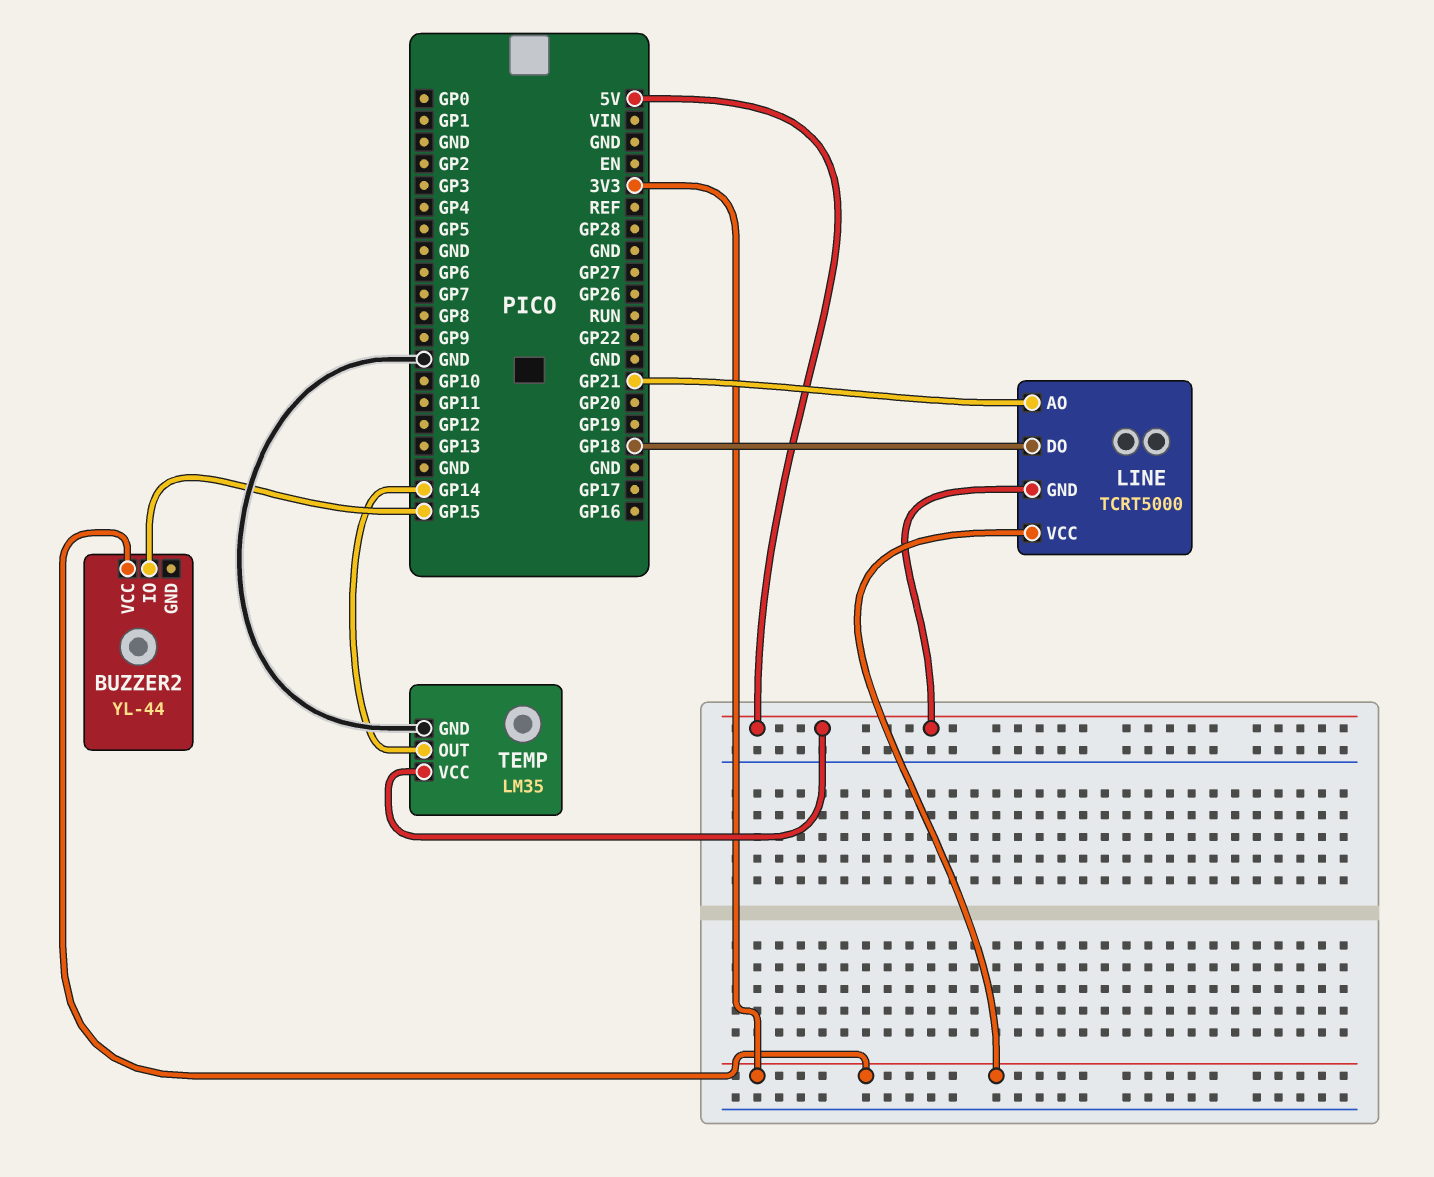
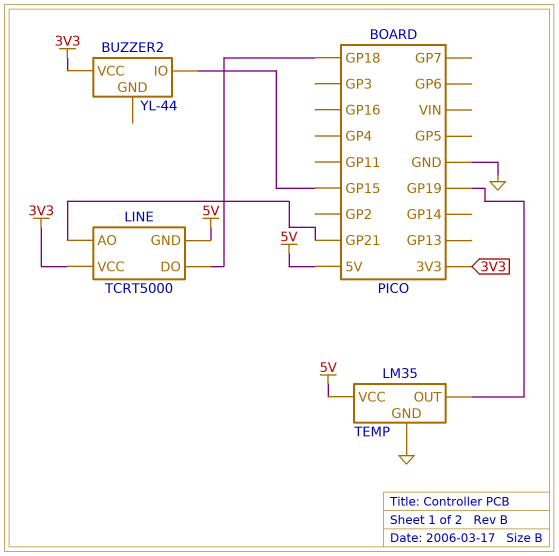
TEMP pin OUT: GP14 -> GP19

